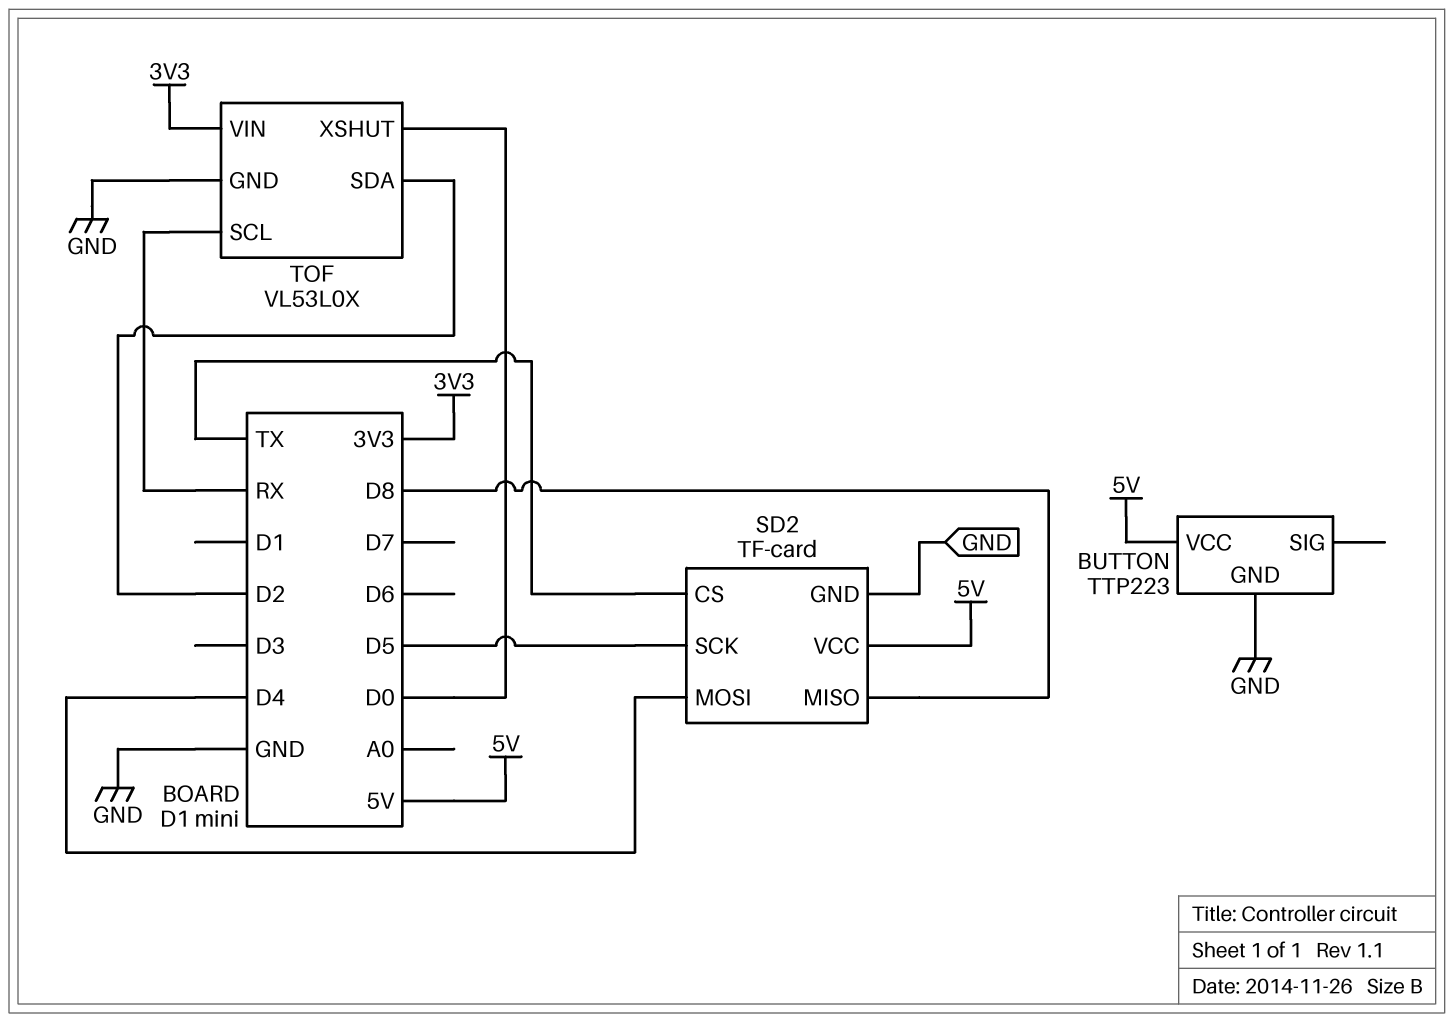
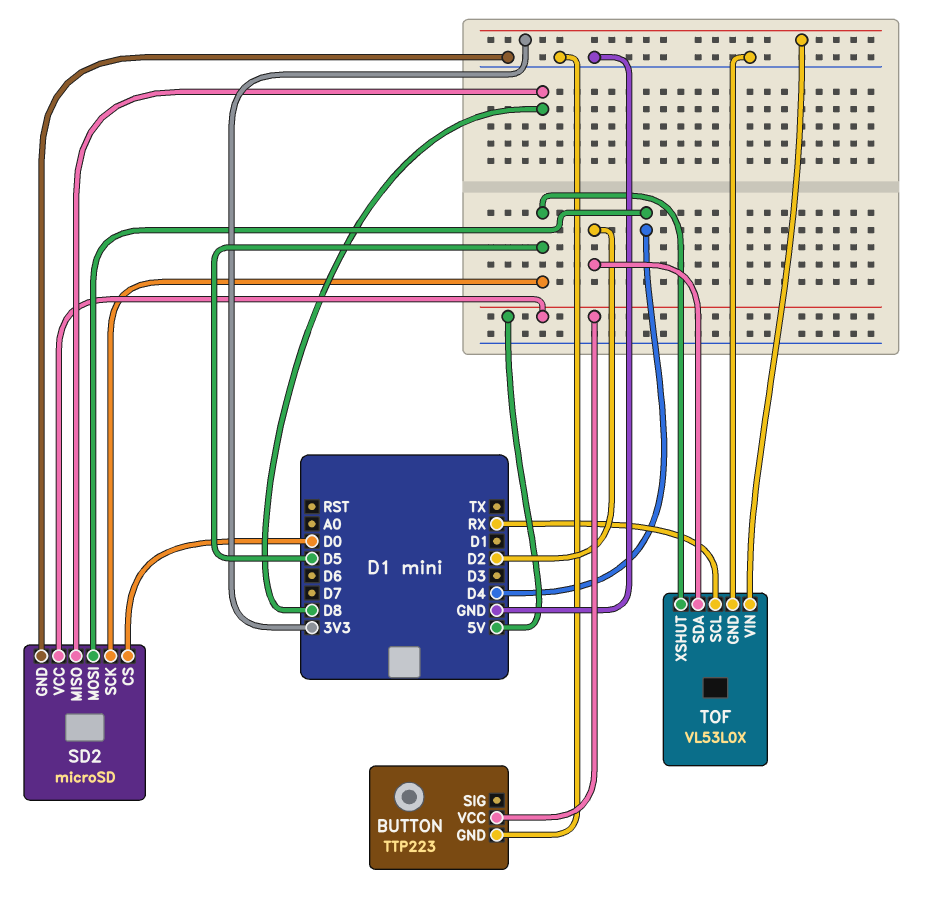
SD2: TF-card -> microSD
SD2 pin CS: TX -> D0
TOF pin XSHUT: D0 -> D5

